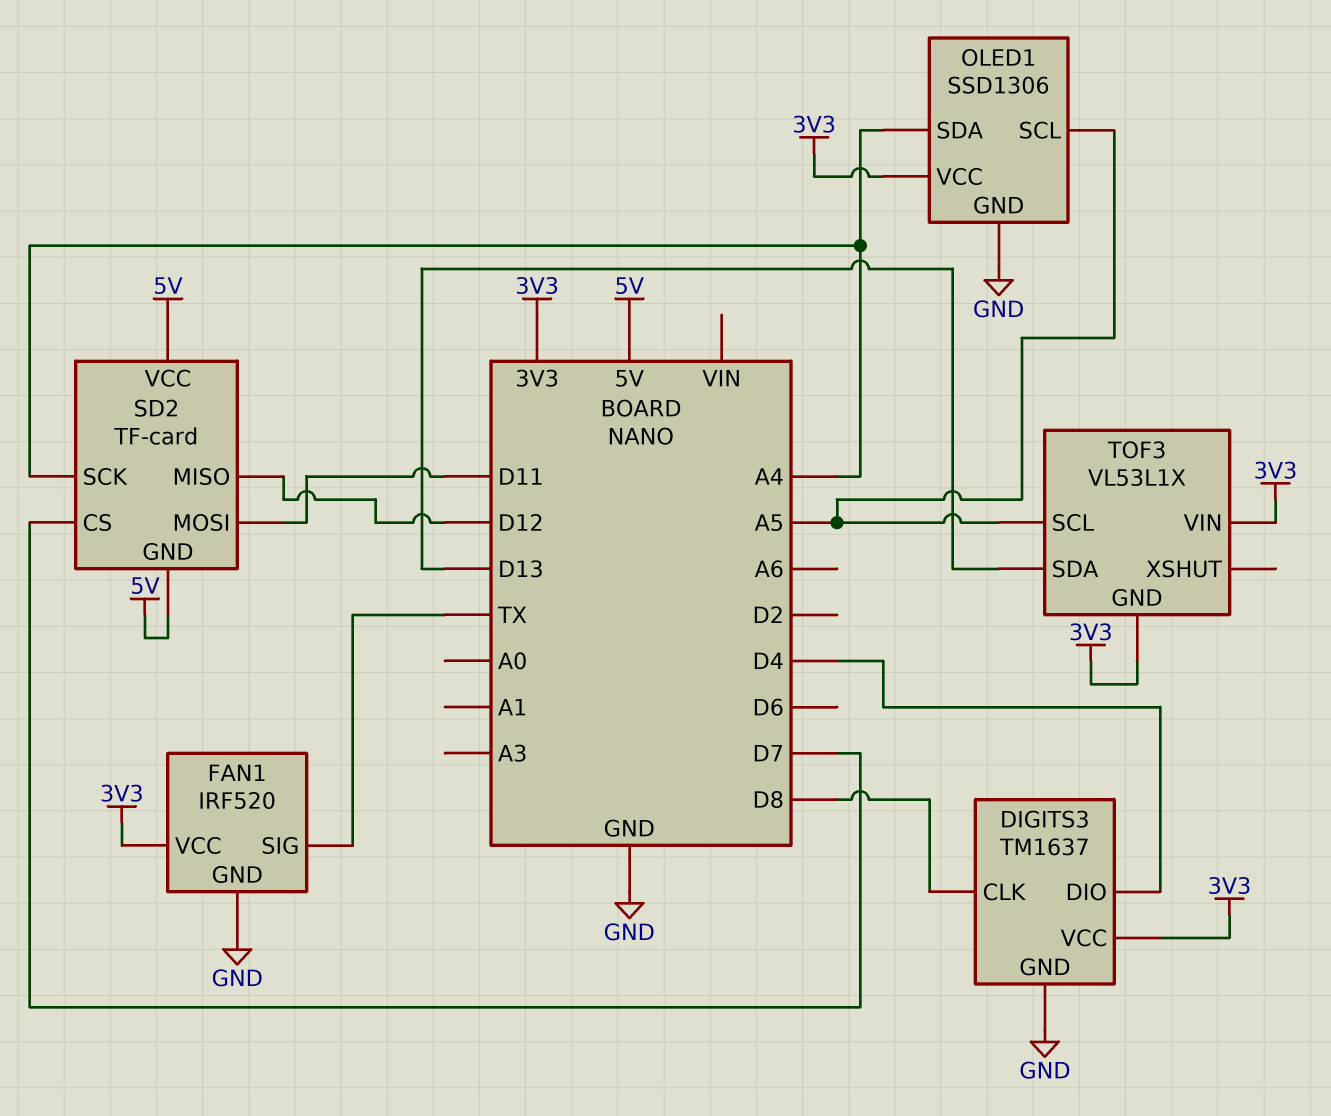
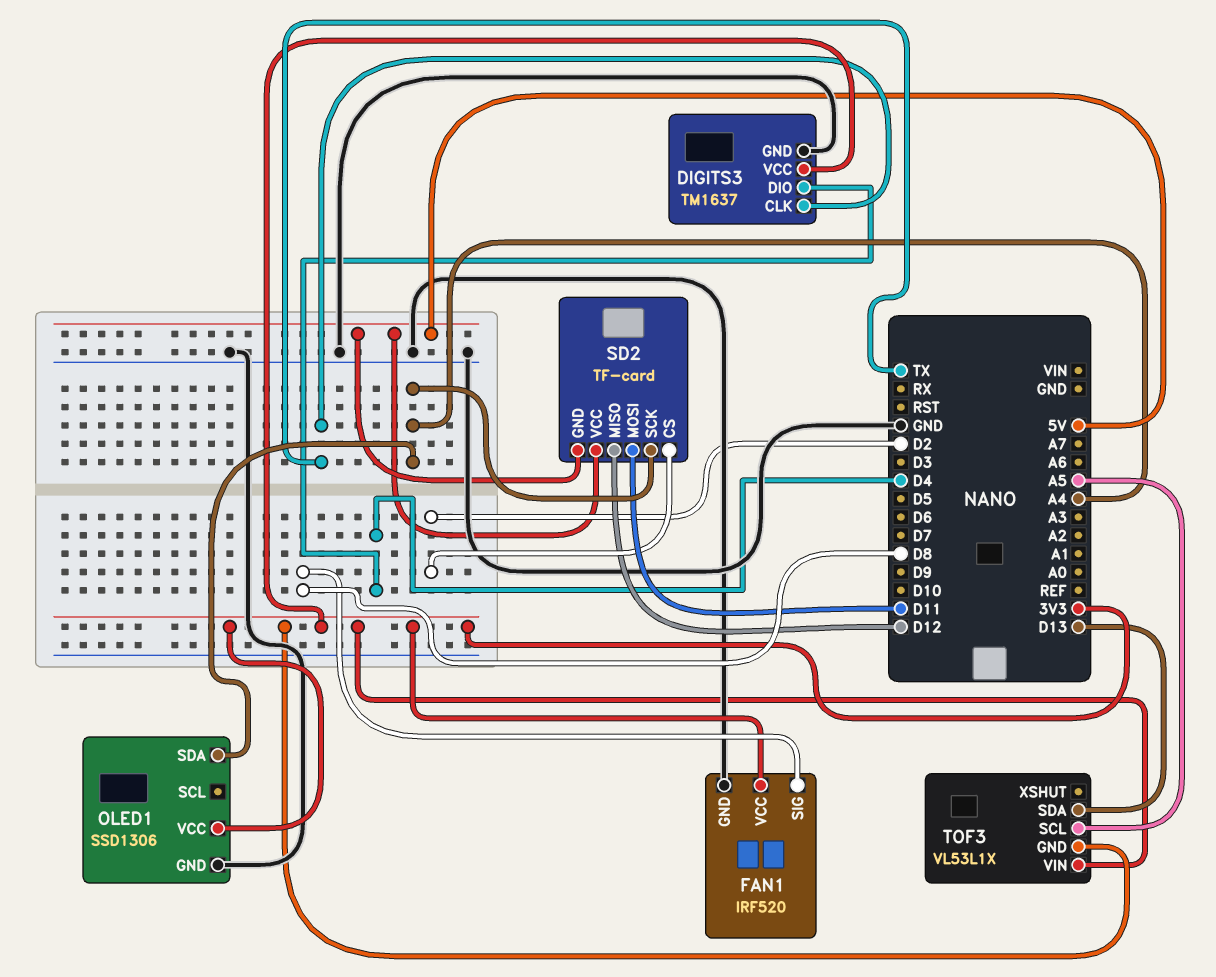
DIGITS3 pin CLK: D8 -> TX
FAN1 pin SIG: TX -> D8
OLED1 pin SCL: A5 -> none
SD2 pin CS: D7 -> D2

